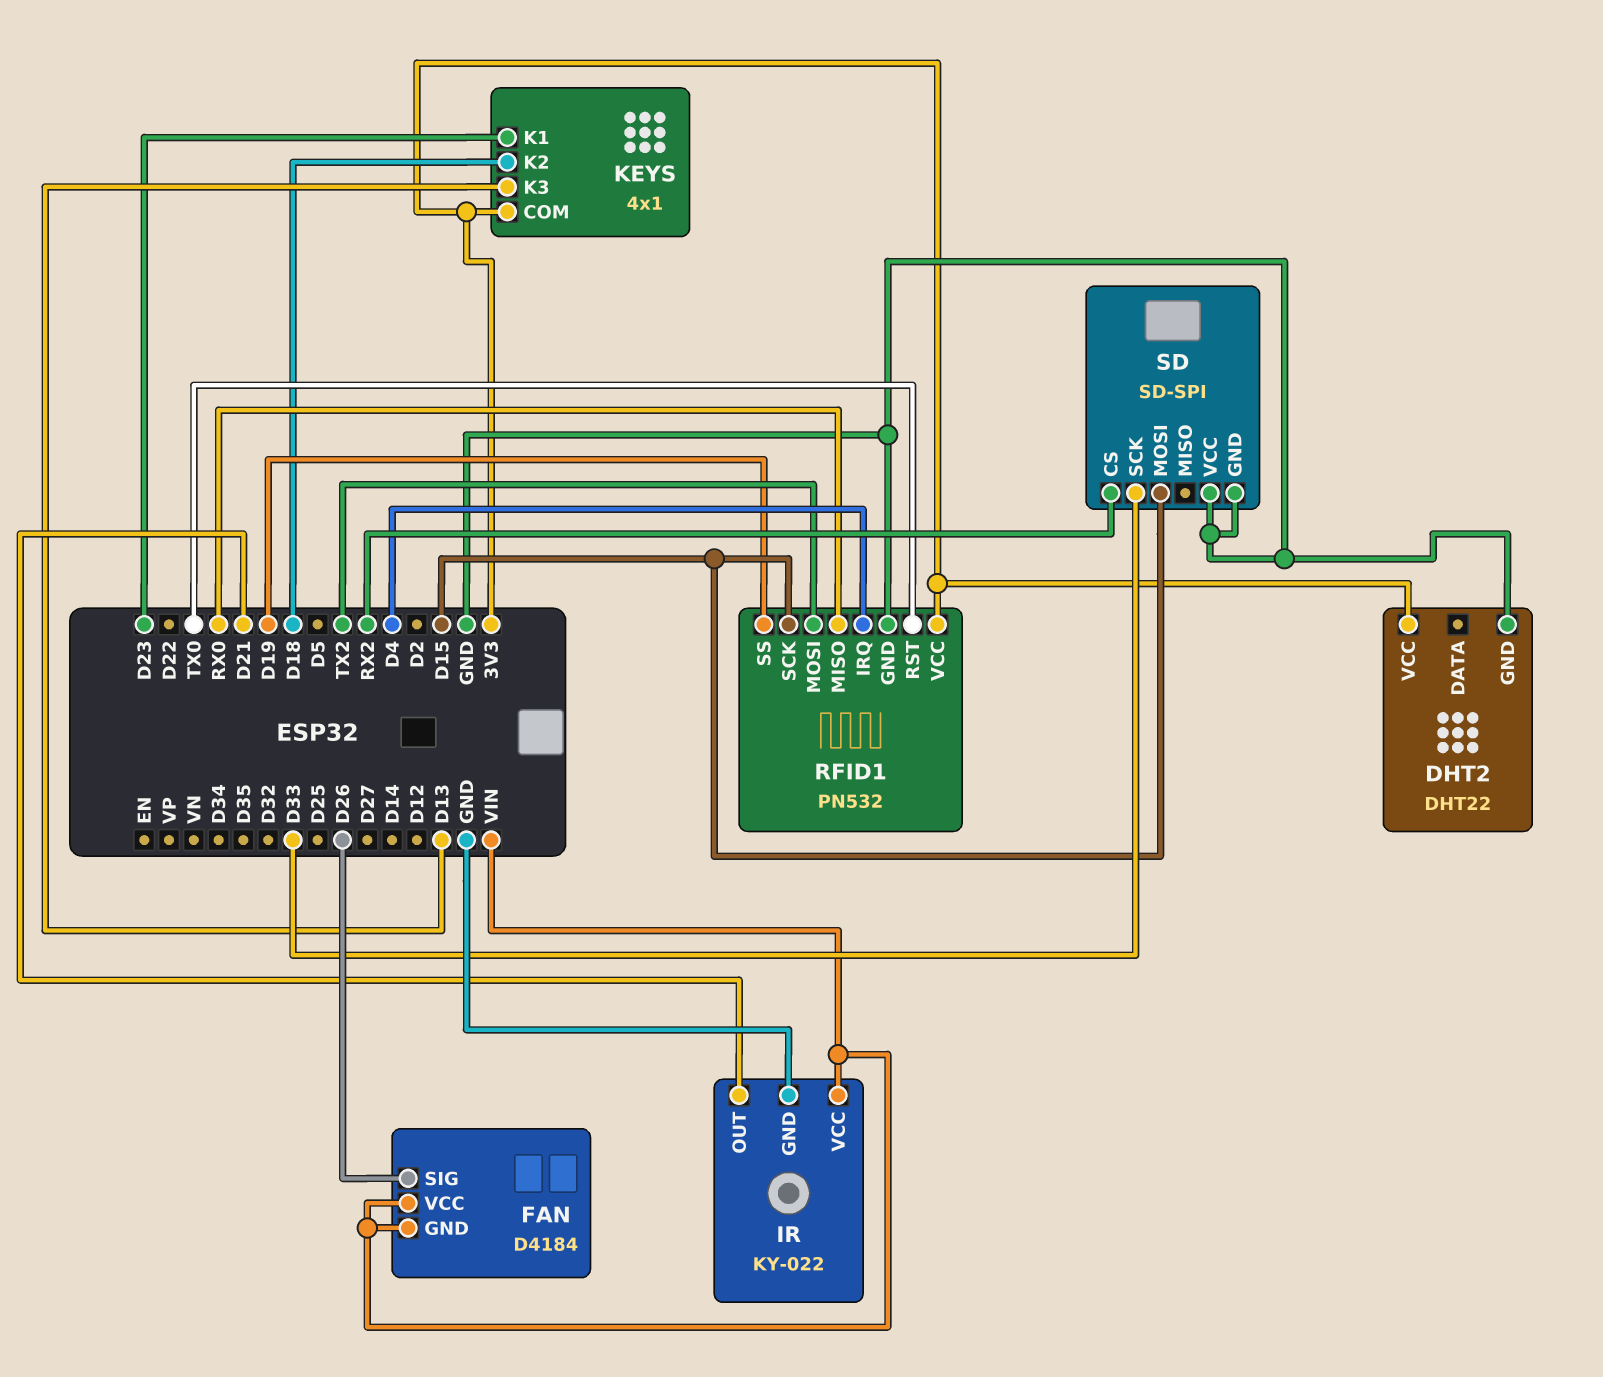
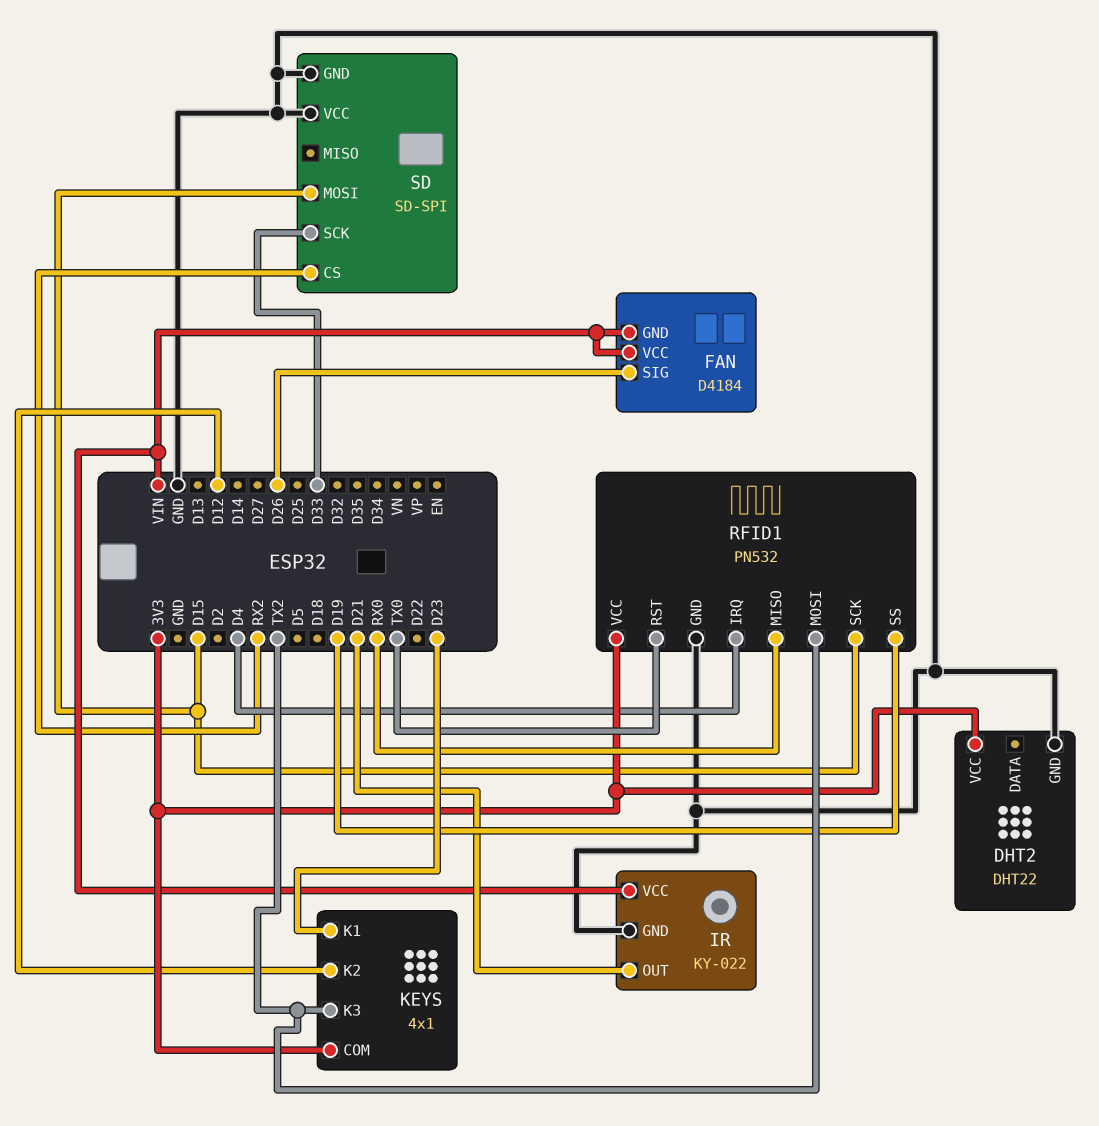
KEYS pin K2: D18 -> D12
KEYS pin K3: D13 -> TX2

